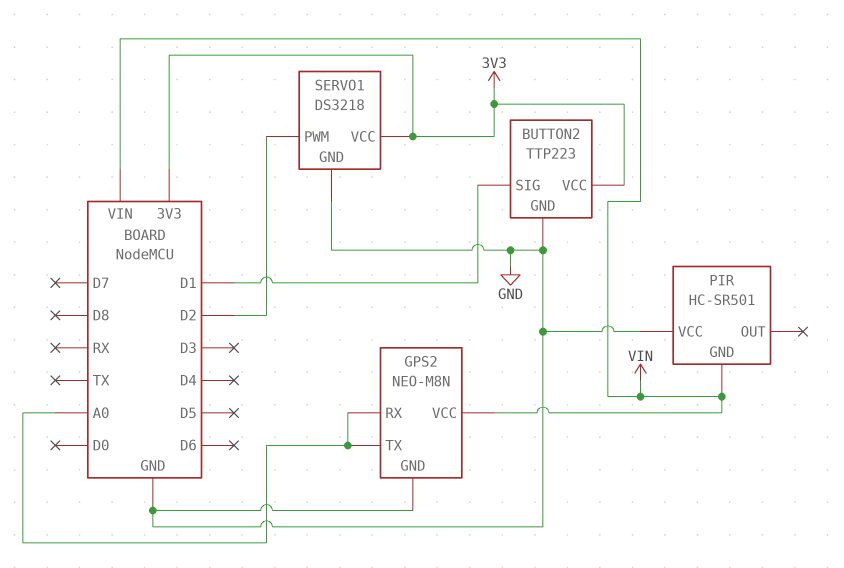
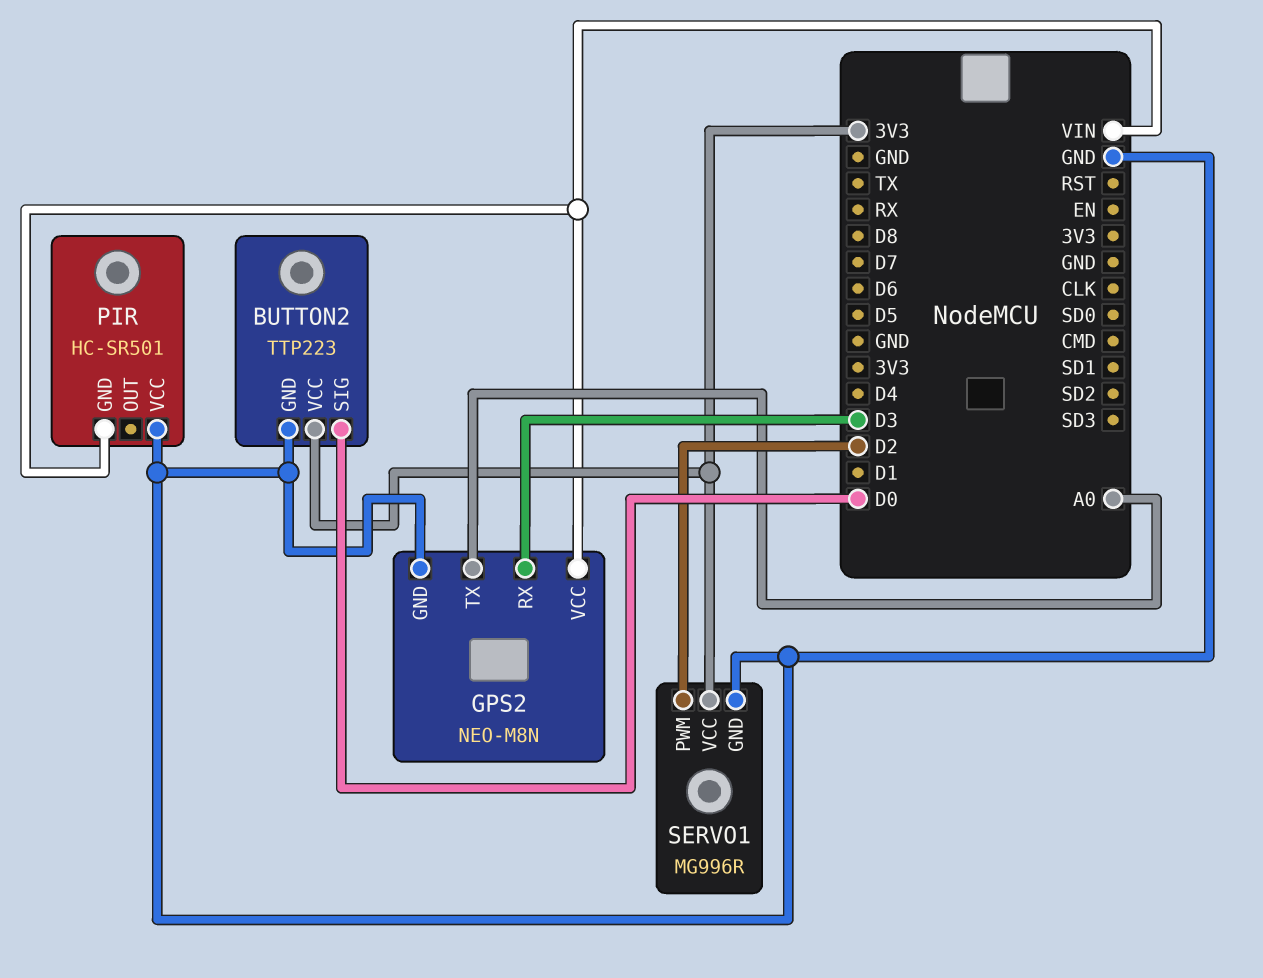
BUTTON2 pin SIG: D1 -> D0
GPS2 pin RX: A0 -> D3
SERVO1: DS3218 -> MG996R

